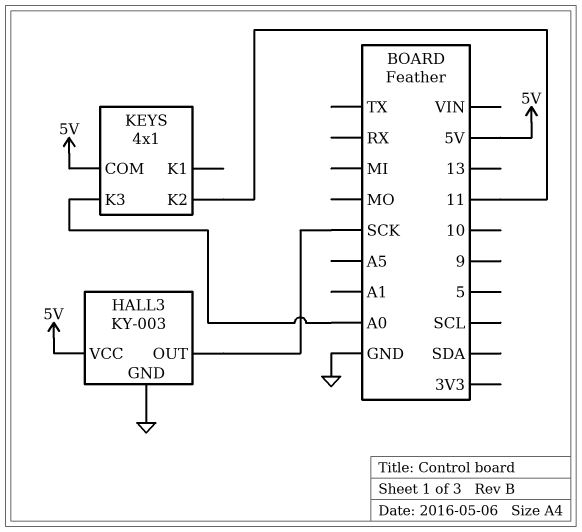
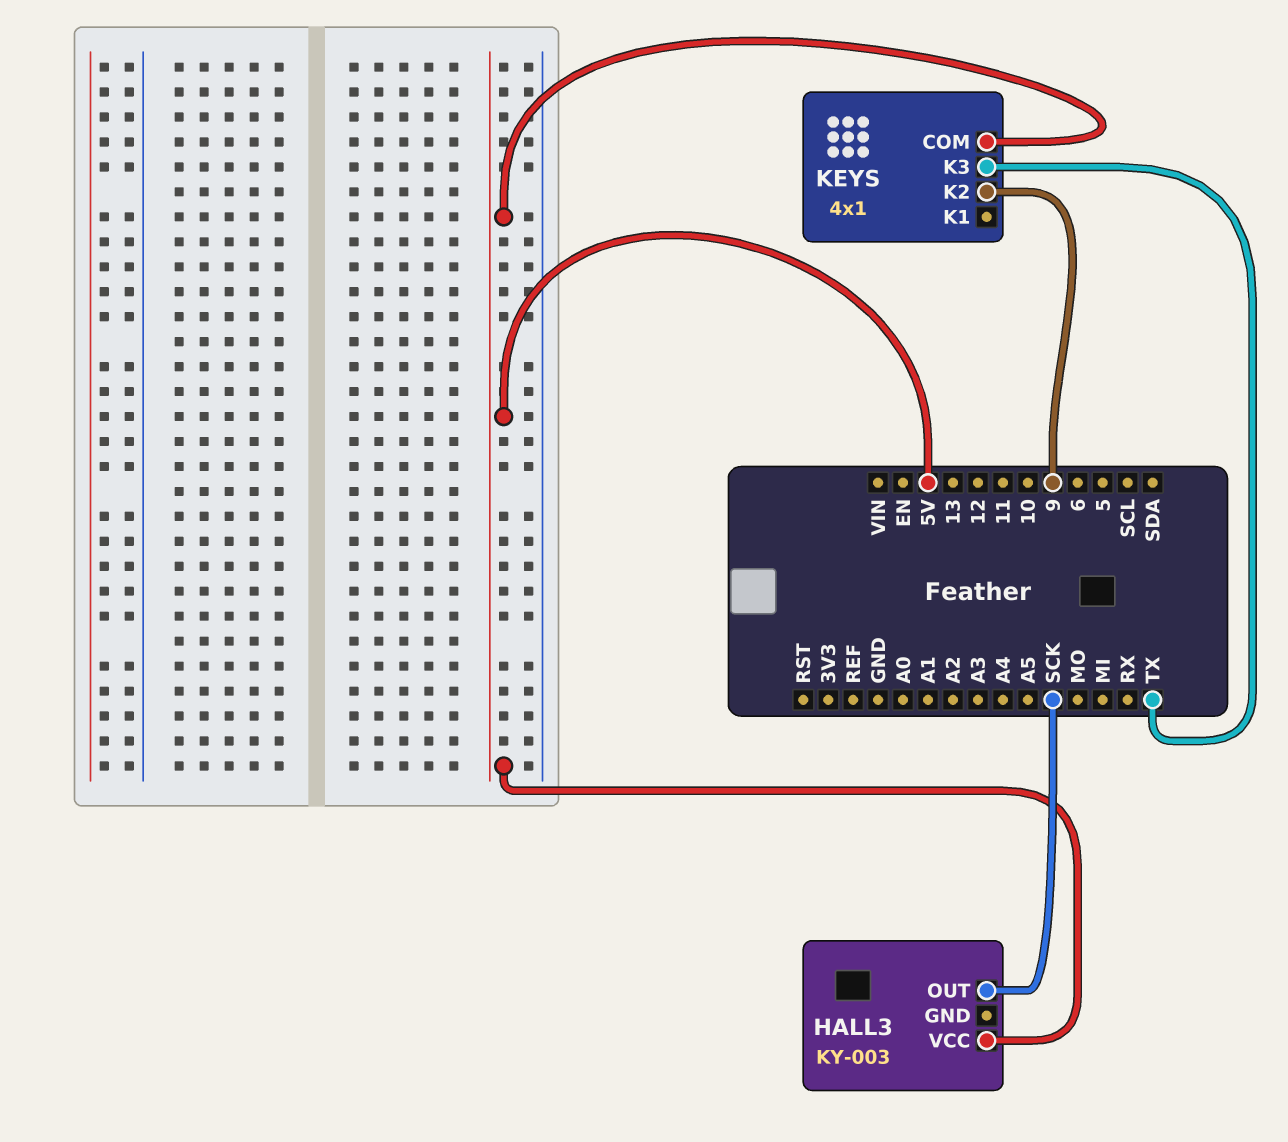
HALL3 pin GND: GND -> none
KEYS pin K2: 11 -> 9
KEYS pin K3: A0 -> TX

